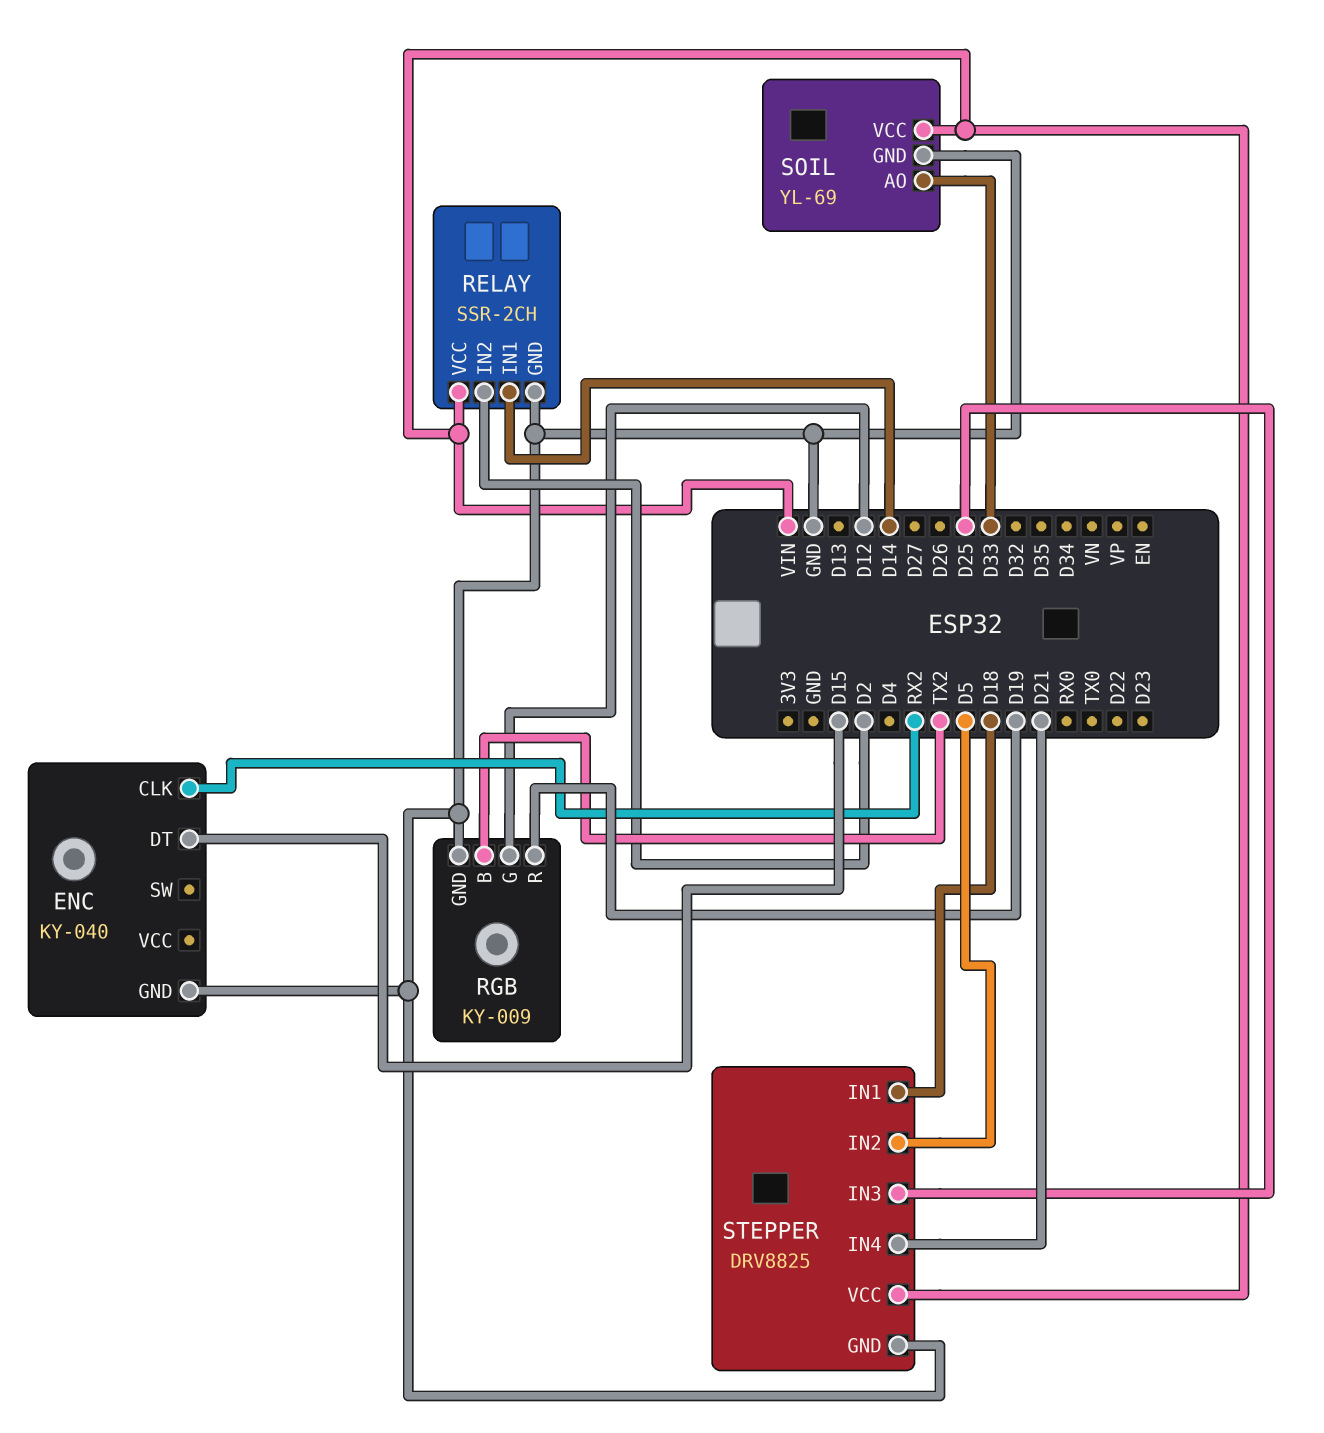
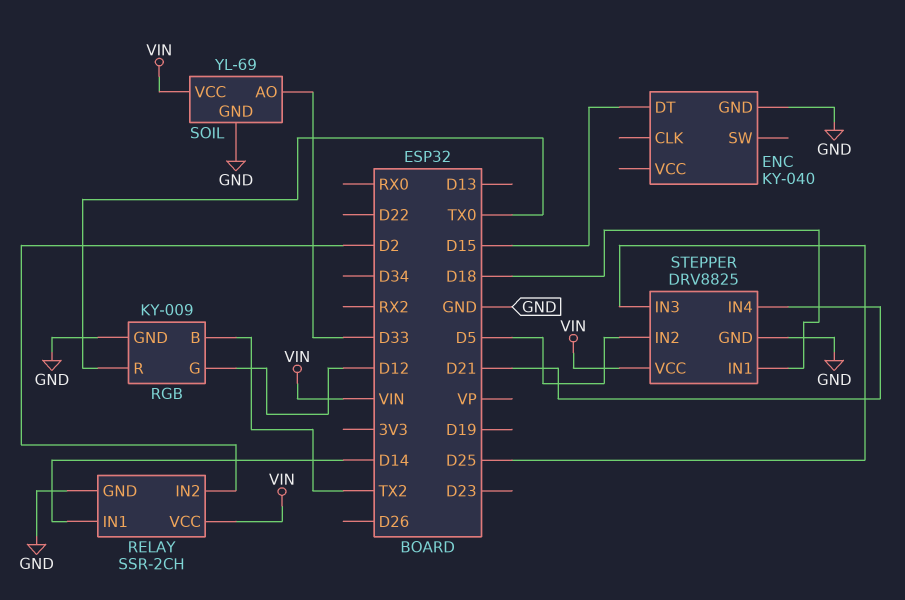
ENC pin CLK: RX2 -> none
RGB pin R: D19 -> TX0

